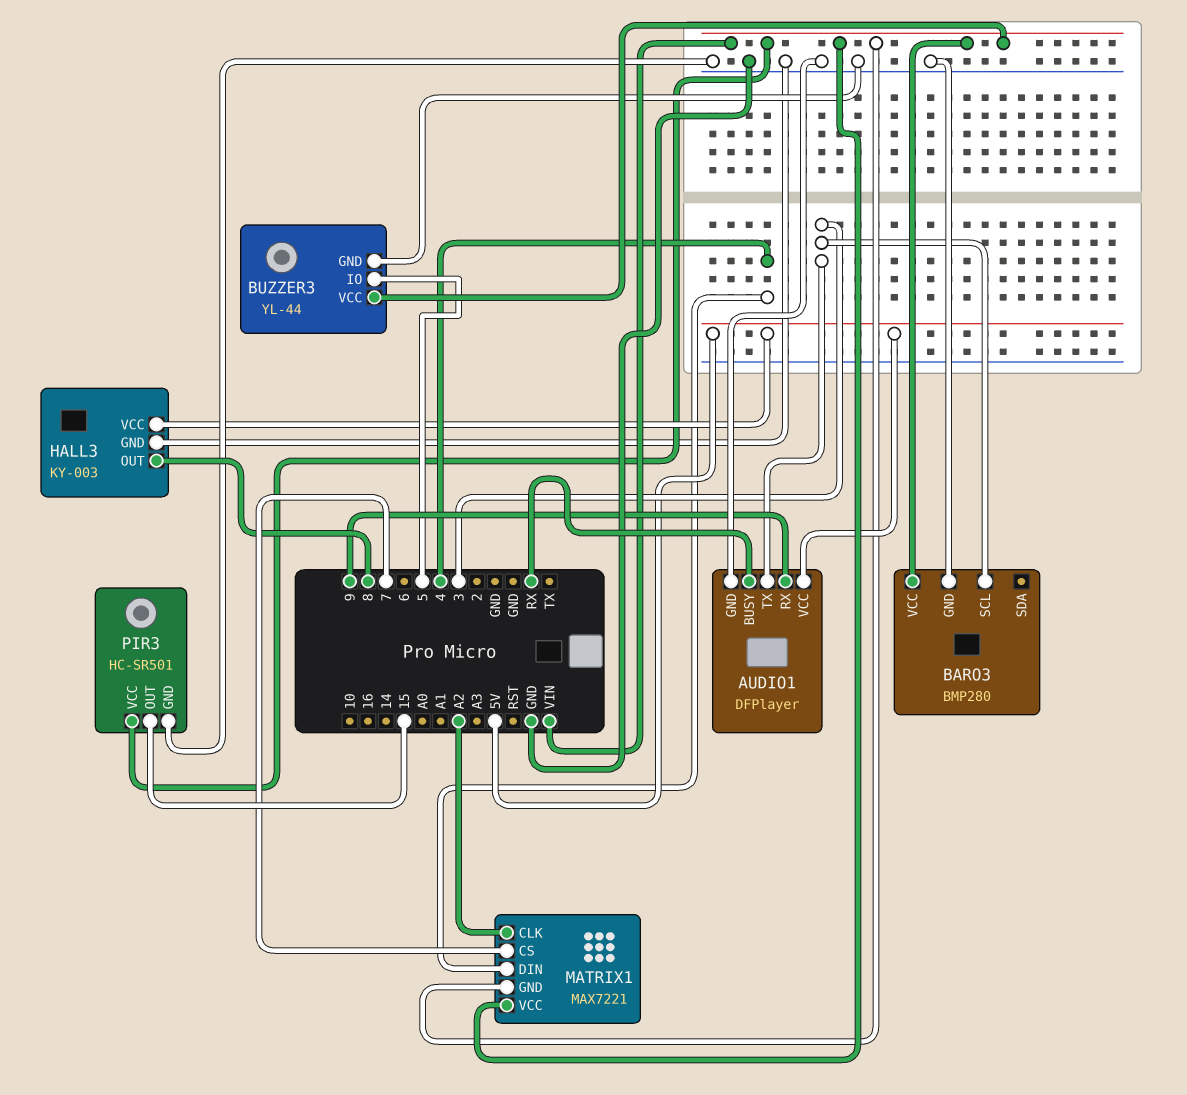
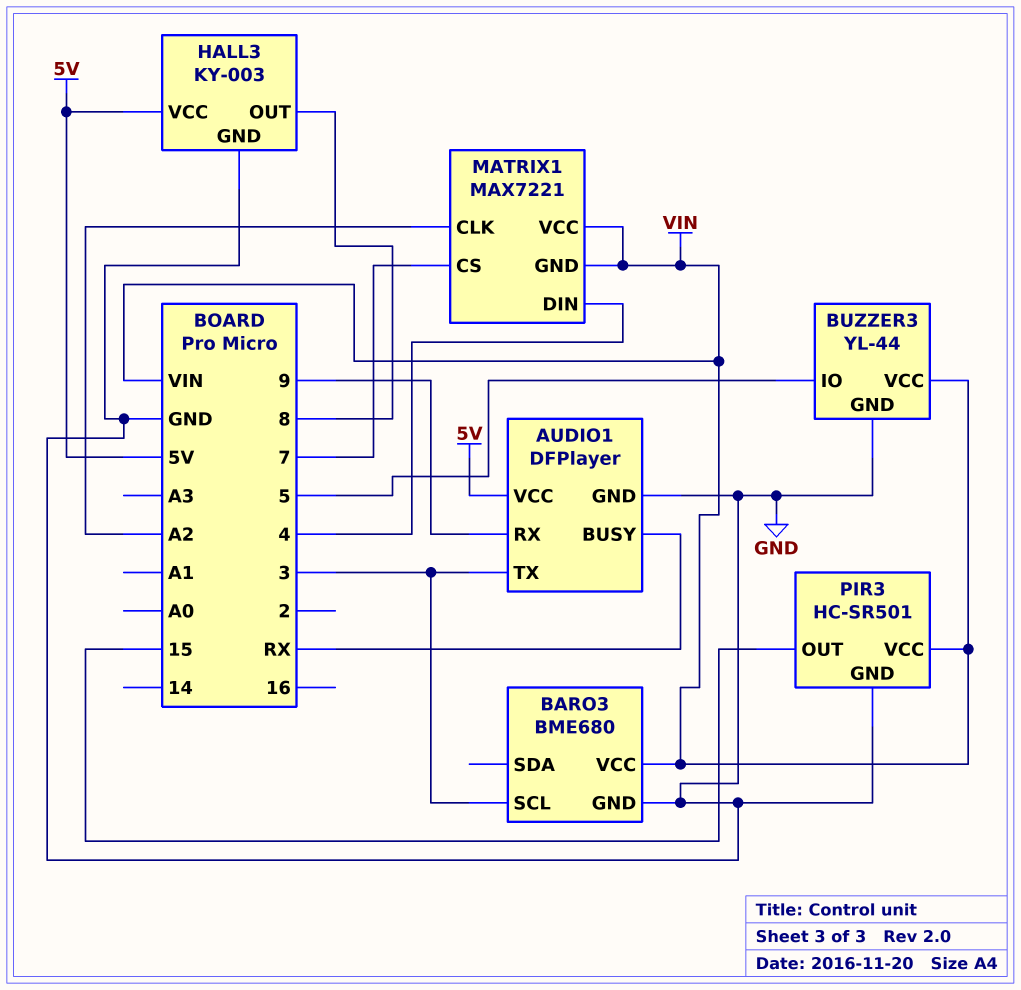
BARO3: BMP280 -> BME680

